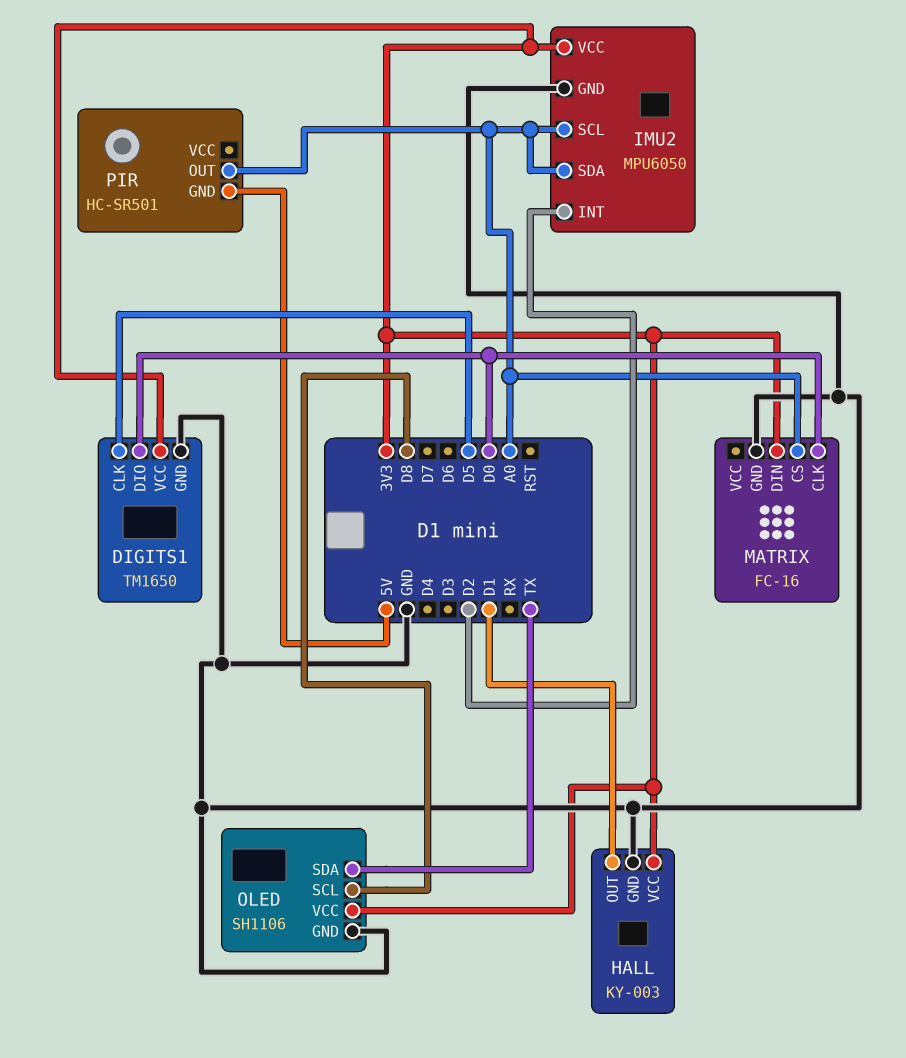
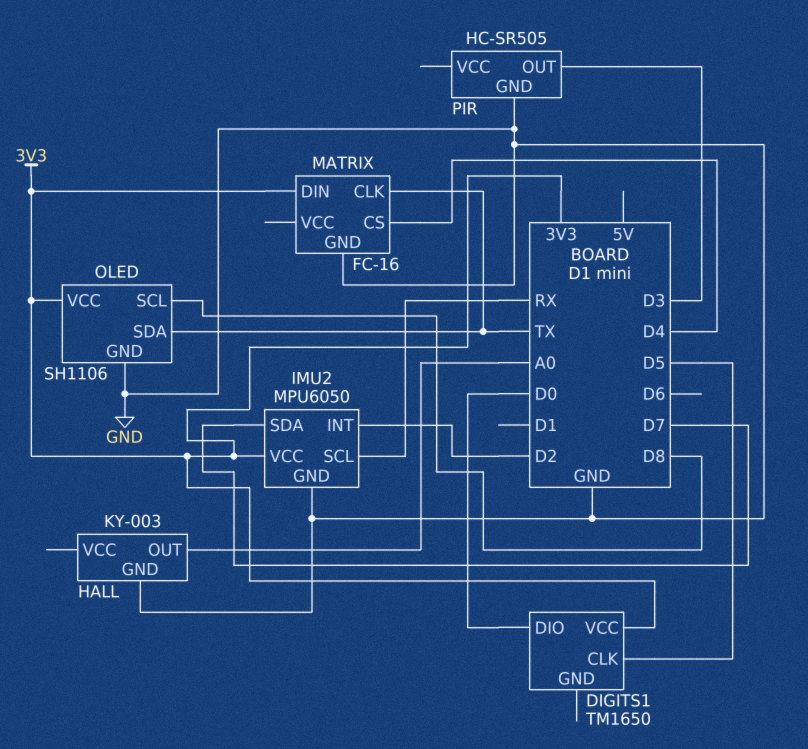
DIGITS1 pin GND: GND -> none
HALL pin OUT: D1 -> A0
HALL pin VCC: 3V3 -> none
IMU2 pin SCL: A0 -> RX
IMU2 pin SDA: A0 -> D7
MATRIX pin CLK: D0 -> TX
MATRIX pin CS: A0 -> D4
PIR: HC-SR501 -> HC-SR505
PIR pin GND: 5V -> GND
PIR pin OUT: A0 -> D3

